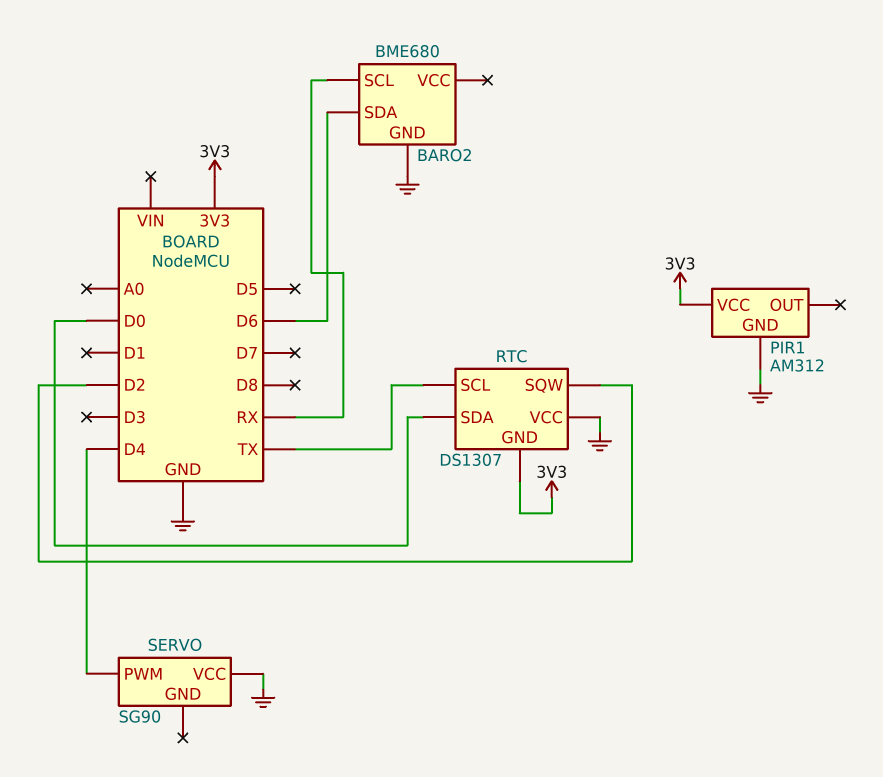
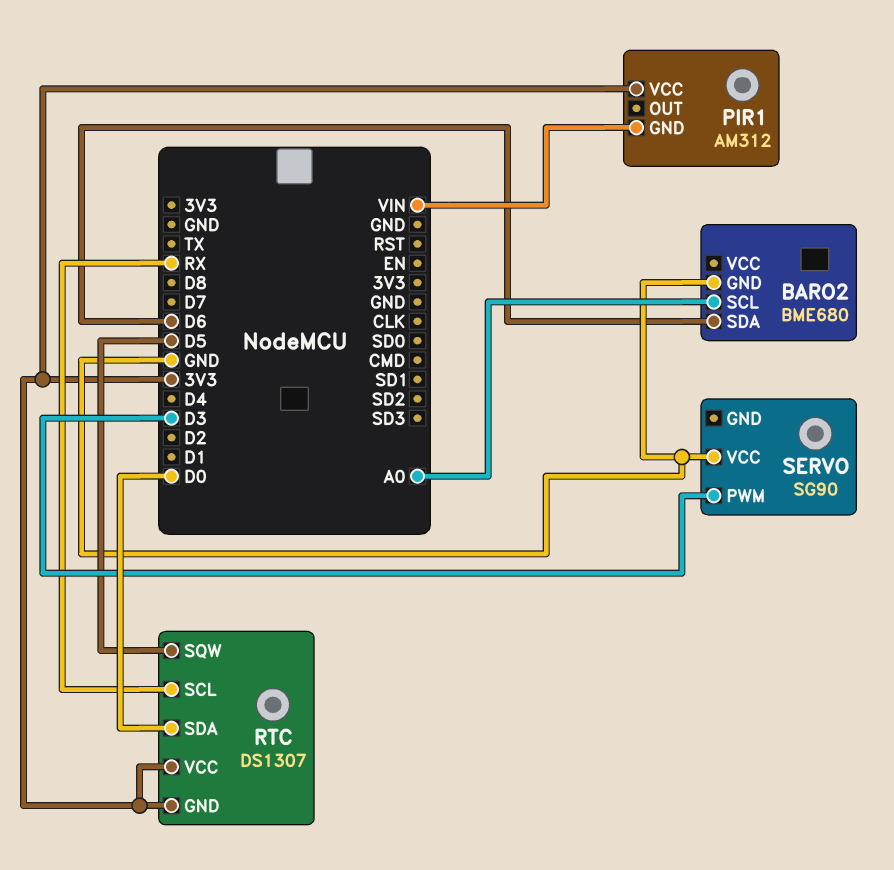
BARO2 pin SCL: RX -> A0
PIR1 pin GND: GND -> VIN
RTC pin SCL: TX -> RX
RTC pin SQW: D2 -> D5
RTC pin VCC: GND -> 3V3
SERVO pin PWM: D4 -> D3

